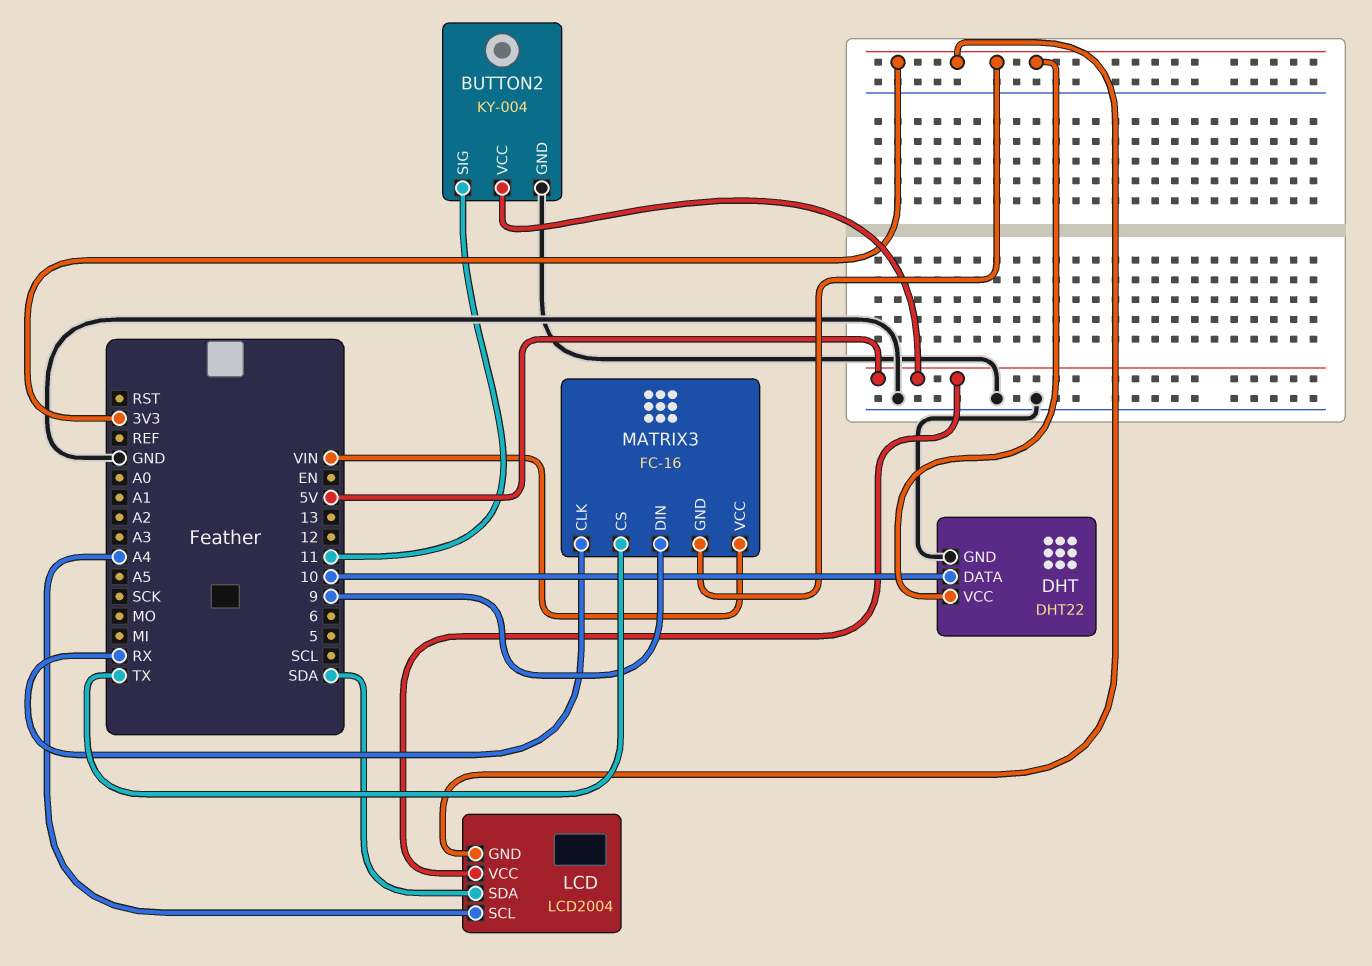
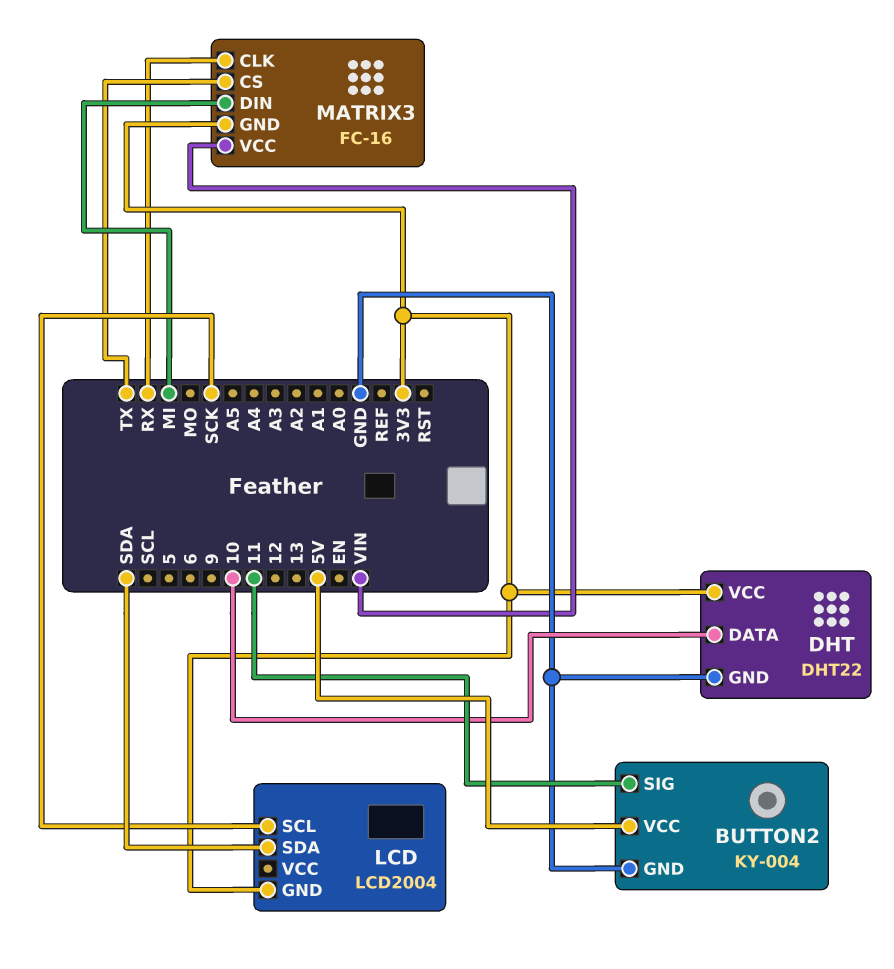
LCD pin SCL: A4 -> SCK
LCD pin VCC: 5V -> none
MATRIX3 pin DIN: 9 -> MI

